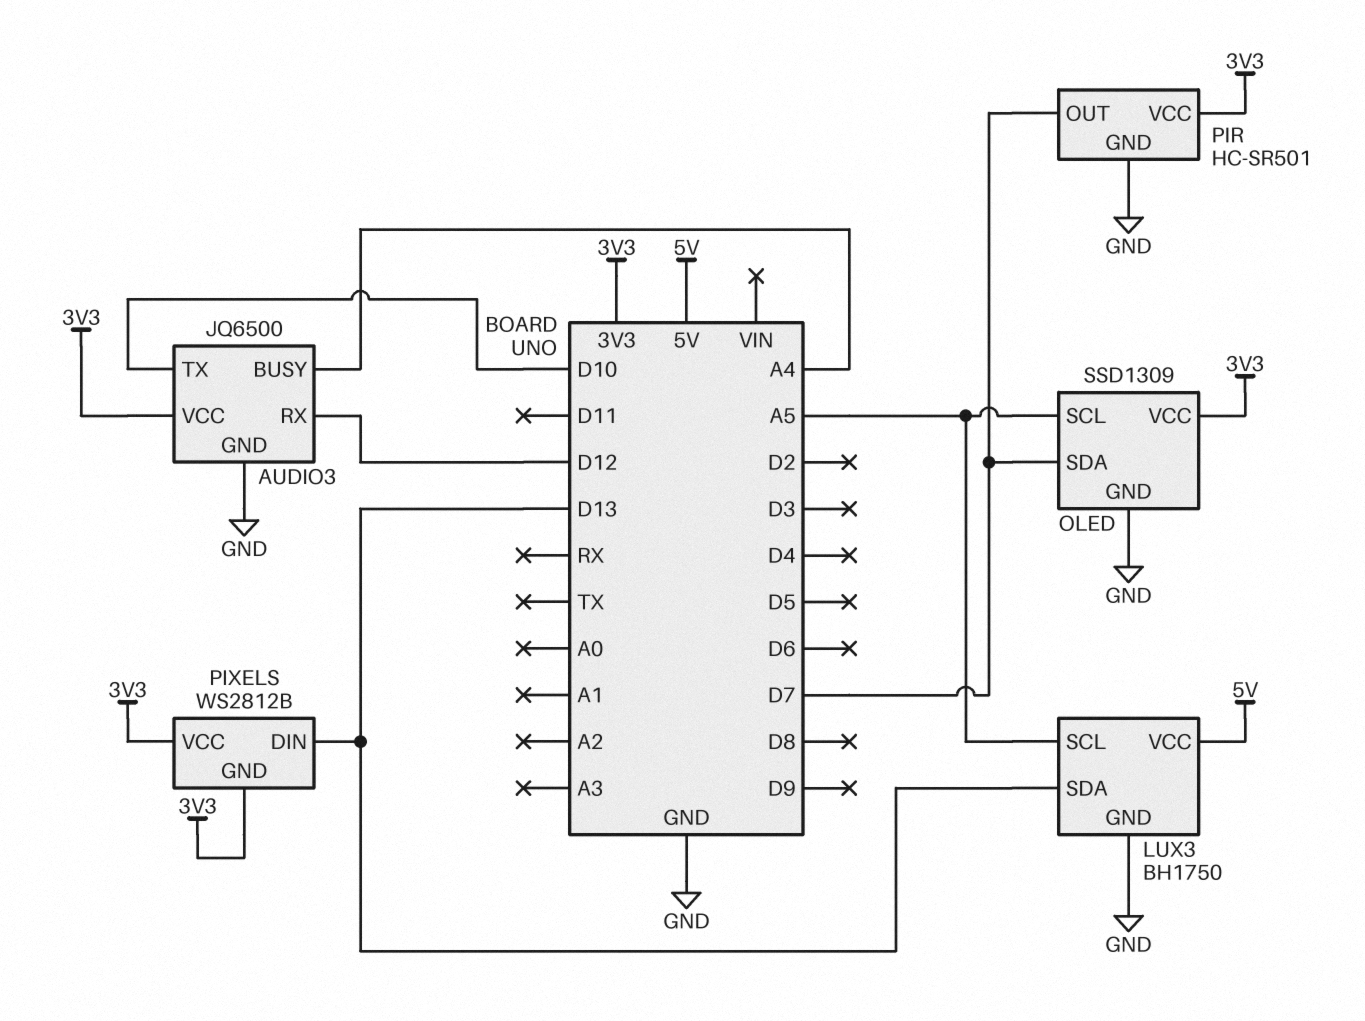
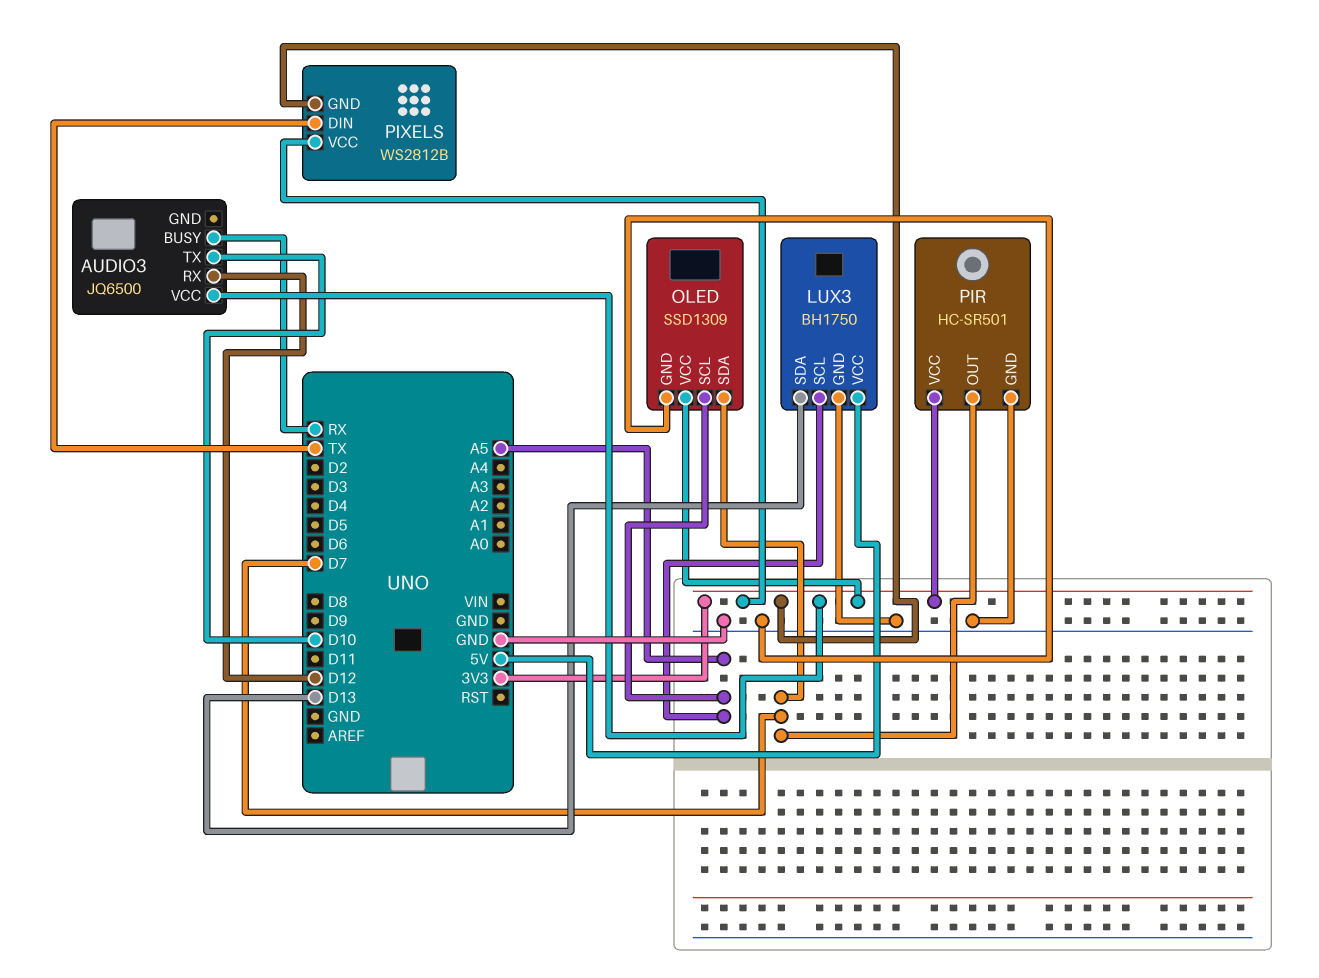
AUDIO3 pin BUSY: A4 -> RX
AUDIO3 pin GND: GND -> none
PIXELS pin DIN: D13 -> TX

